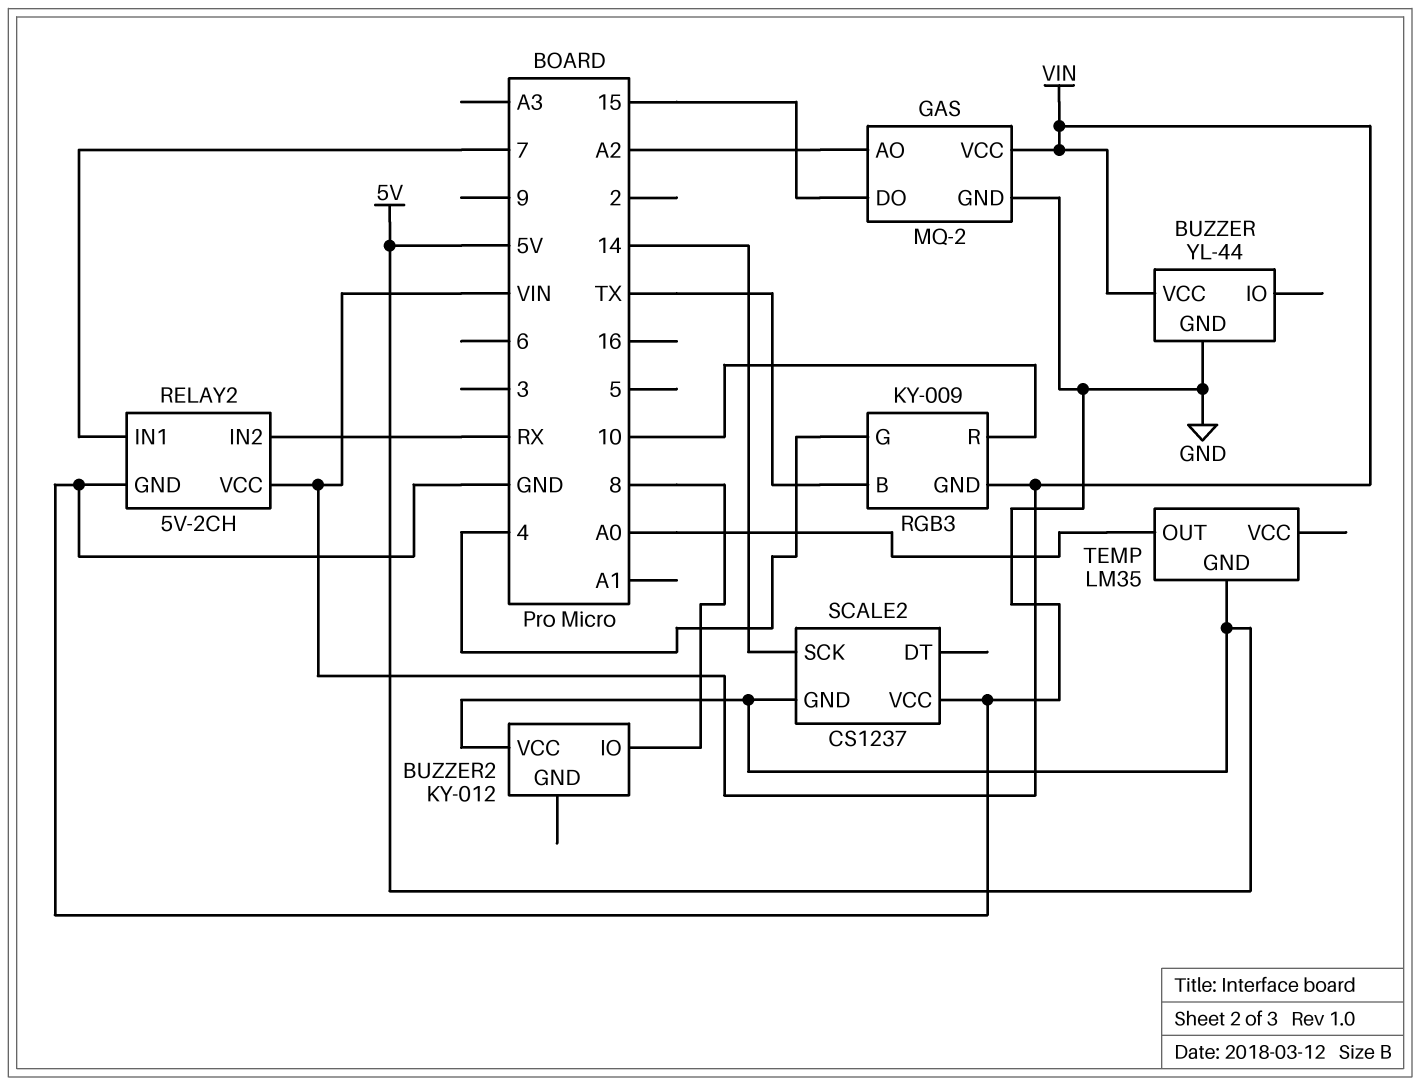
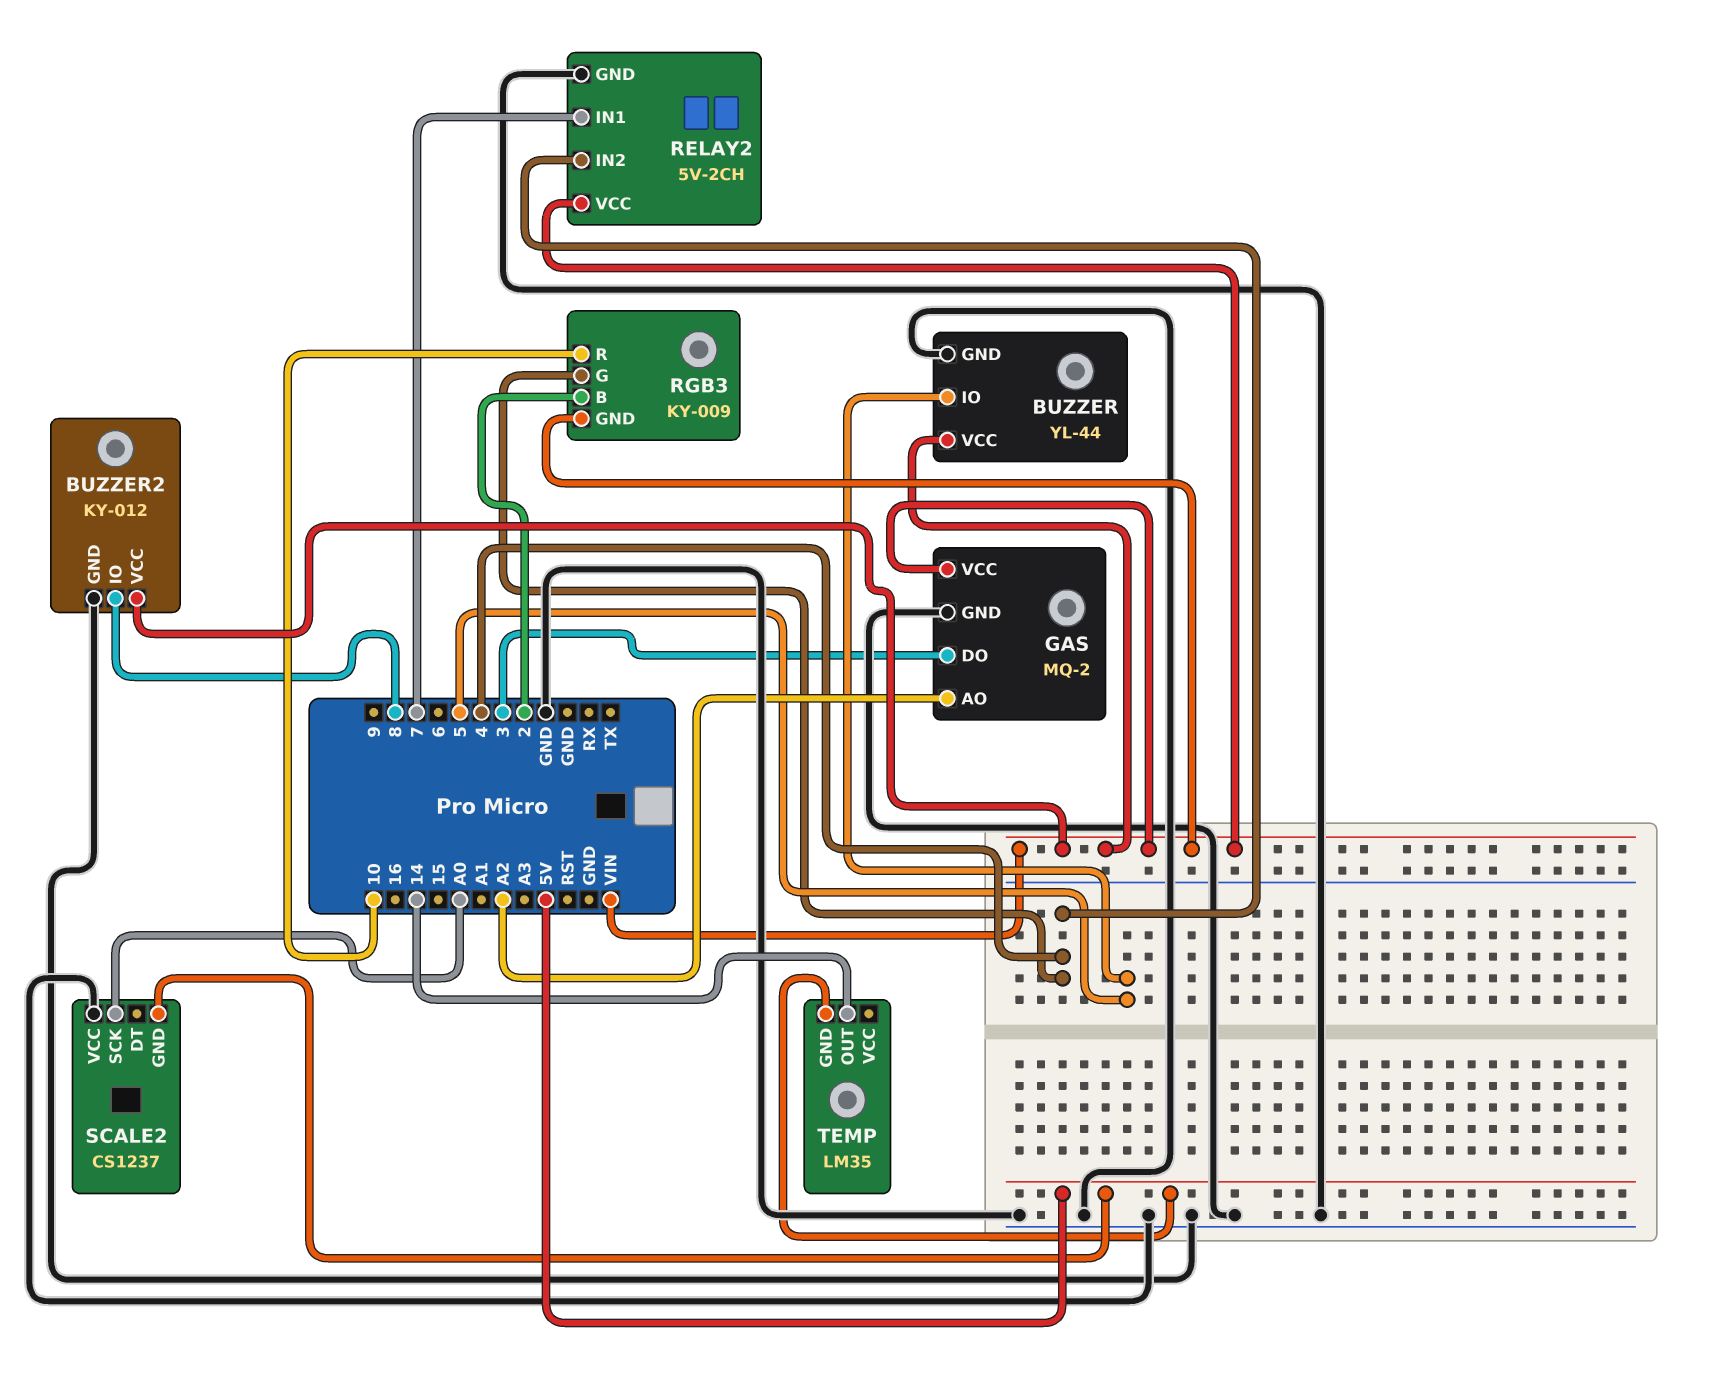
BUZZER pin IO: none -> 5
BUZZER2 pin GND: none -> GND
BUZZER2 pin VCC: 5V -> VIN
GAS pin DO: 15 -> 3
RELAY2 pin IN2: RX -> 4
RGB3 pin B: TX -> 2
SCALE2 pin SCK: 14 -> A0
TEMP pin OUT: A0 -> 14

